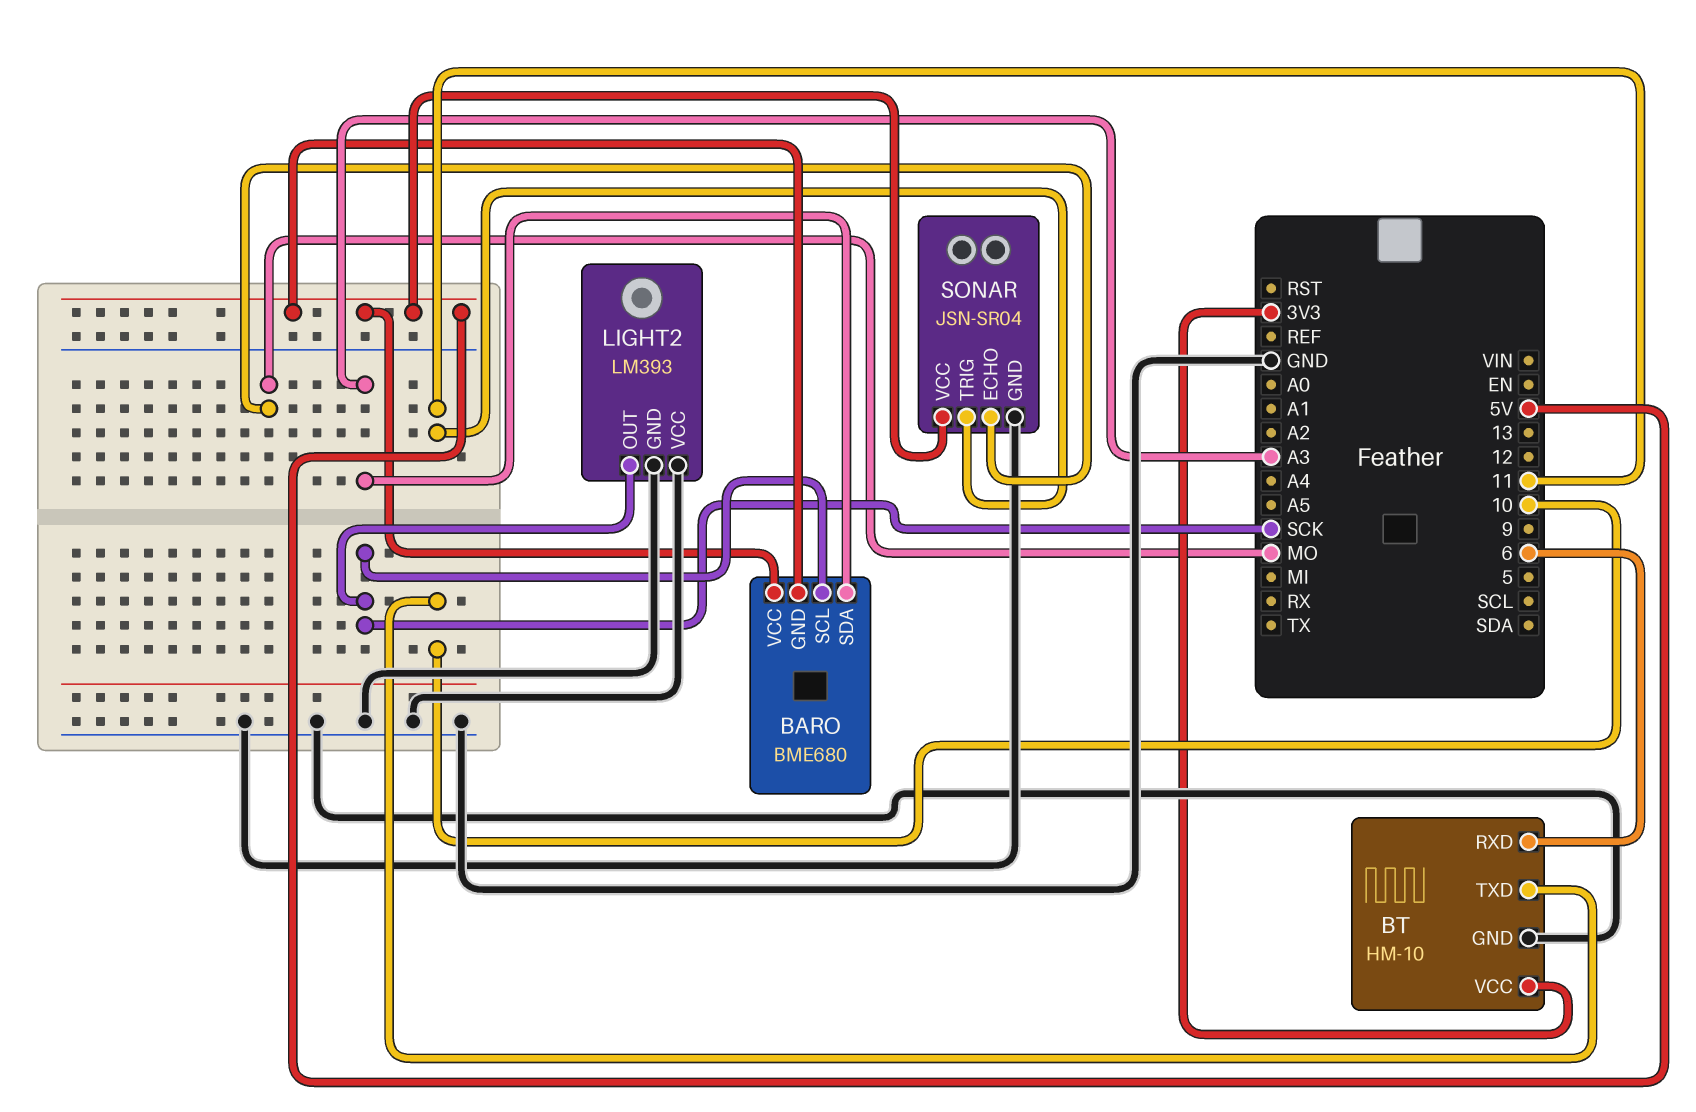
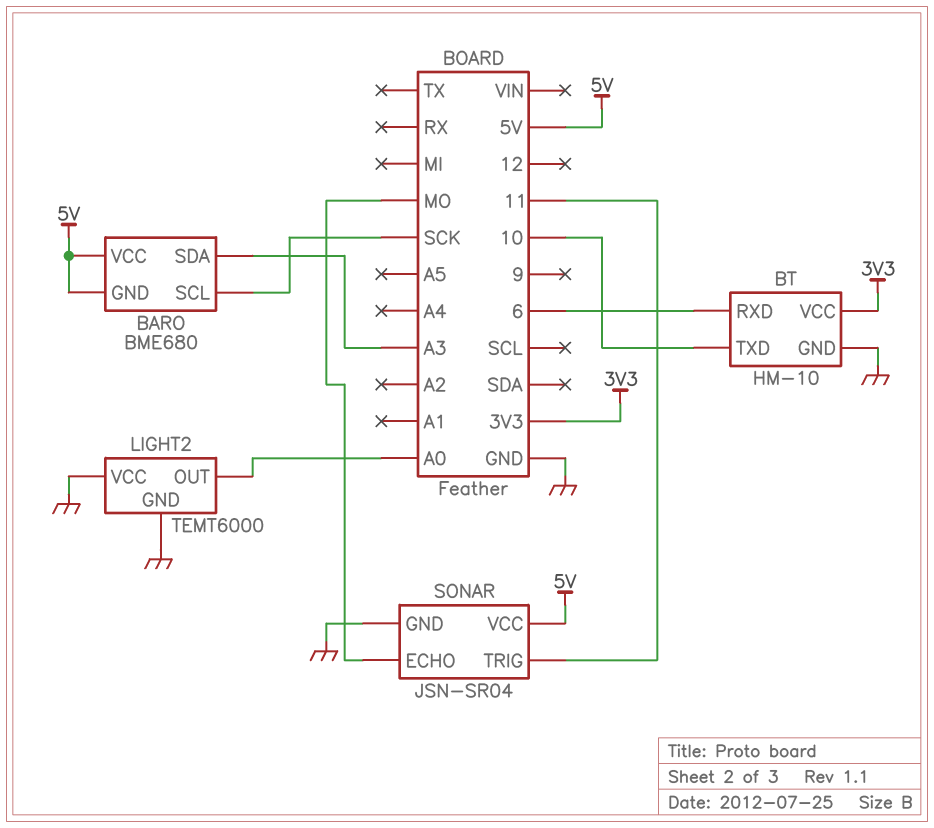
LIGHT2: LM393 -> TEMT6000
LIGHT2 pin OUT: SCK -> A0

